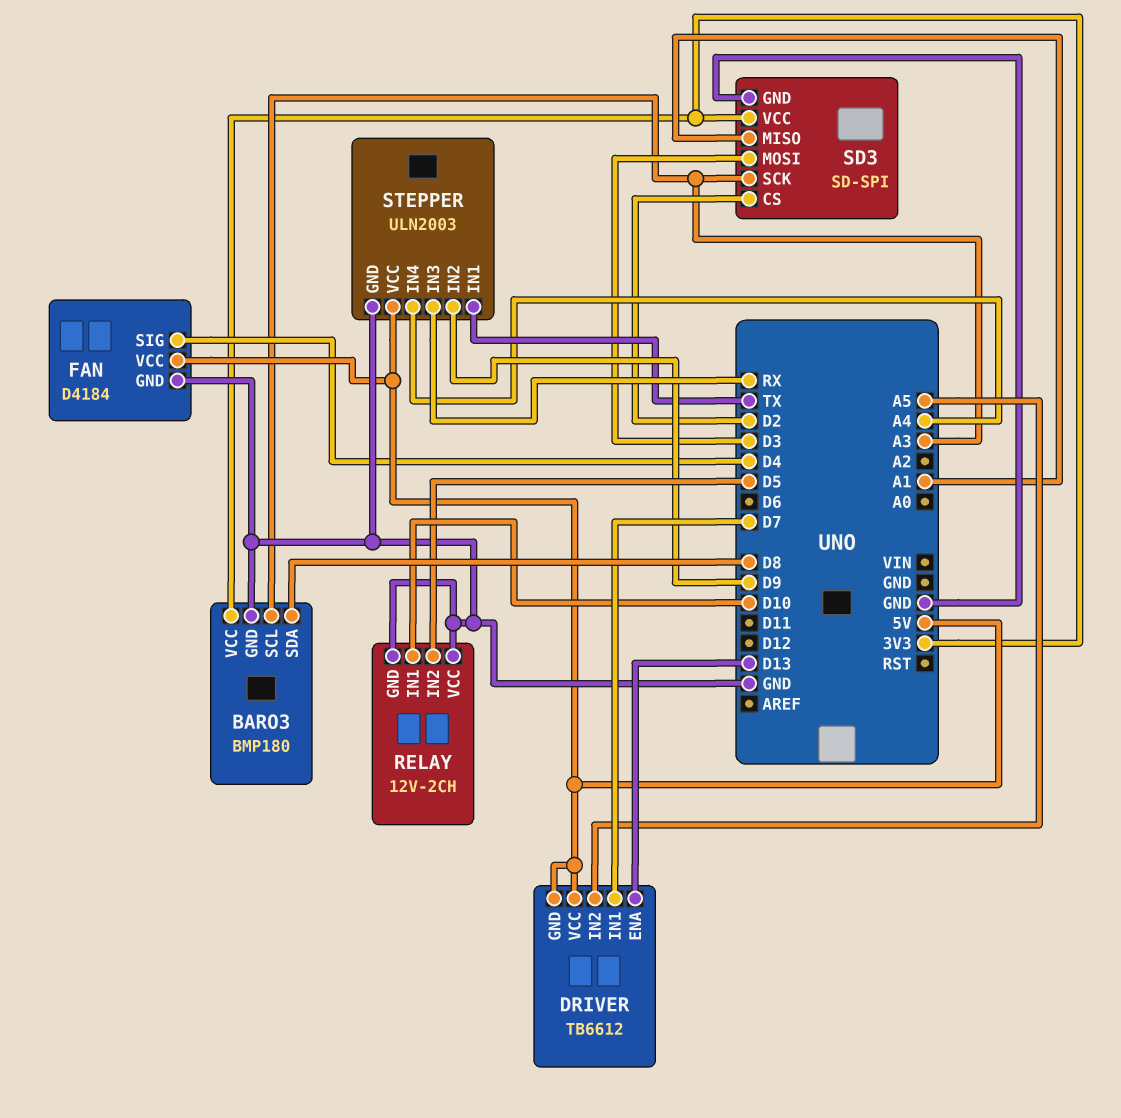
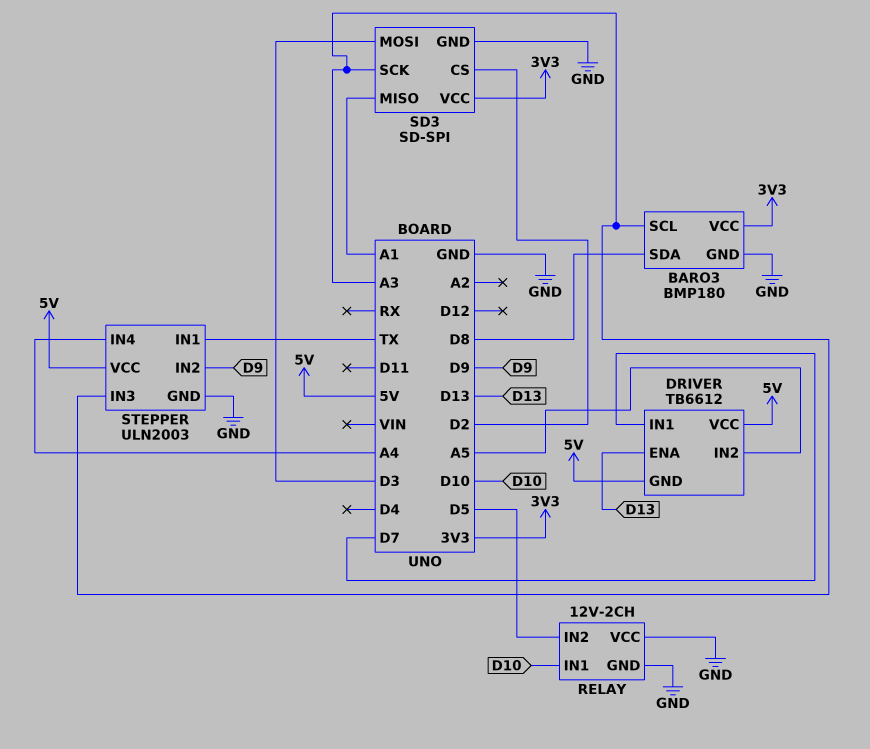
FAN: D4184 -> none
FAN pin GND: GND -> none
FAN pin SIG: D4 -> none
FAN pin VCC: 5V -> none
STEPPER pin IN3: RX -> A3

